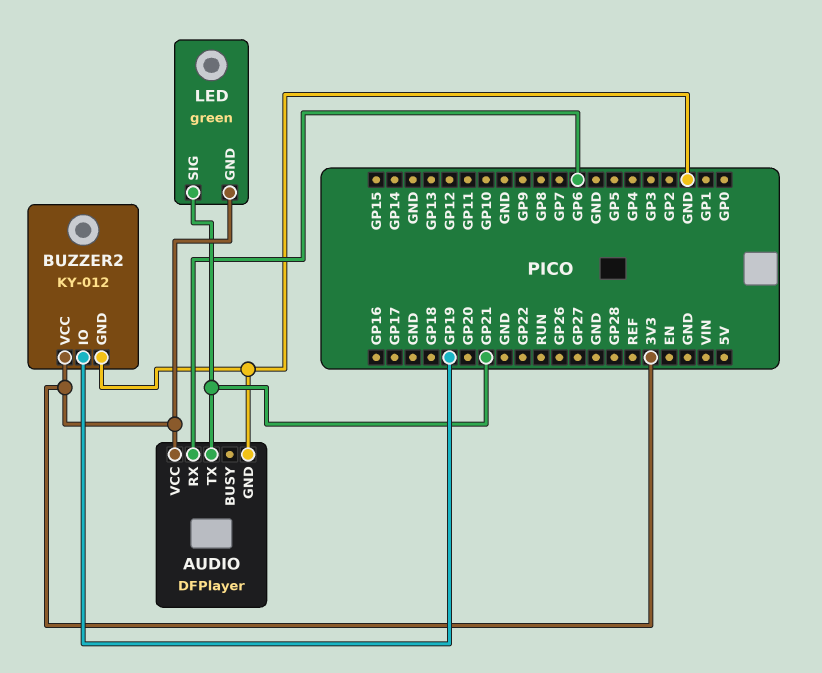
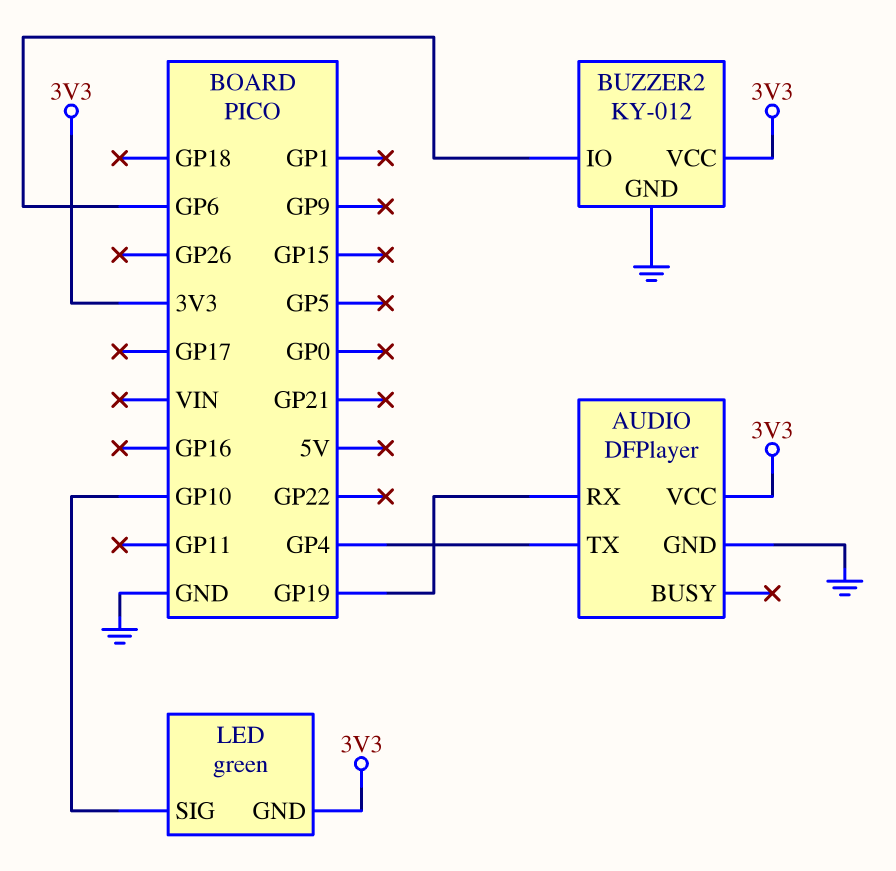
AUDIO pin RX: GP6 -> GP19
AUDIO pin TX: GP21 -> GP4
BUZZER2 pin IO: GP19 -> GP6
LED pin SIG: GP21 -> GP10

